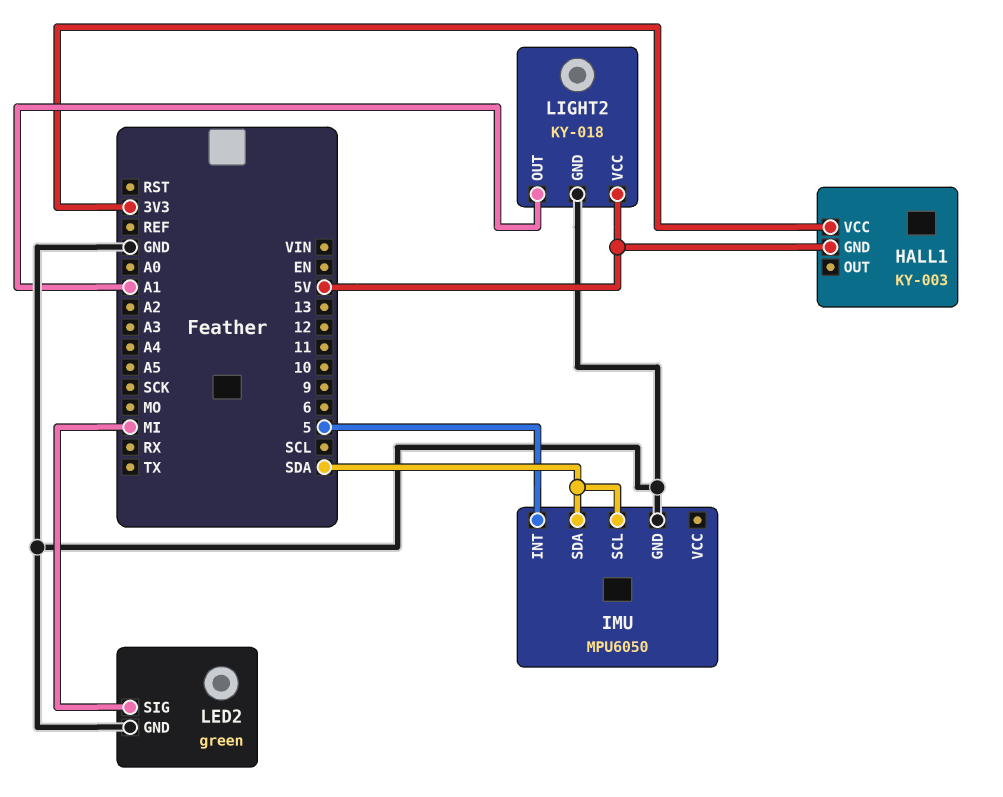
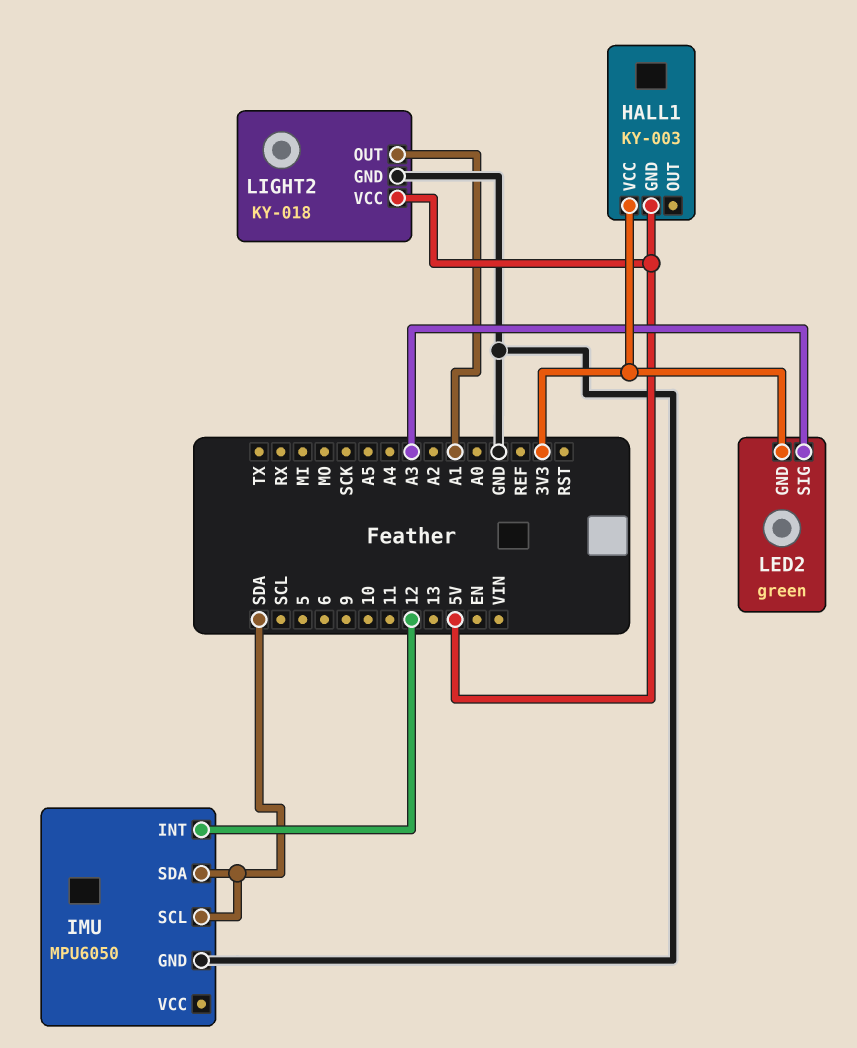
IMU pin INT: 5 -> 12
LED2 pin GND: GND -> 3V3
LED2 pin SIG: MI -> A3

